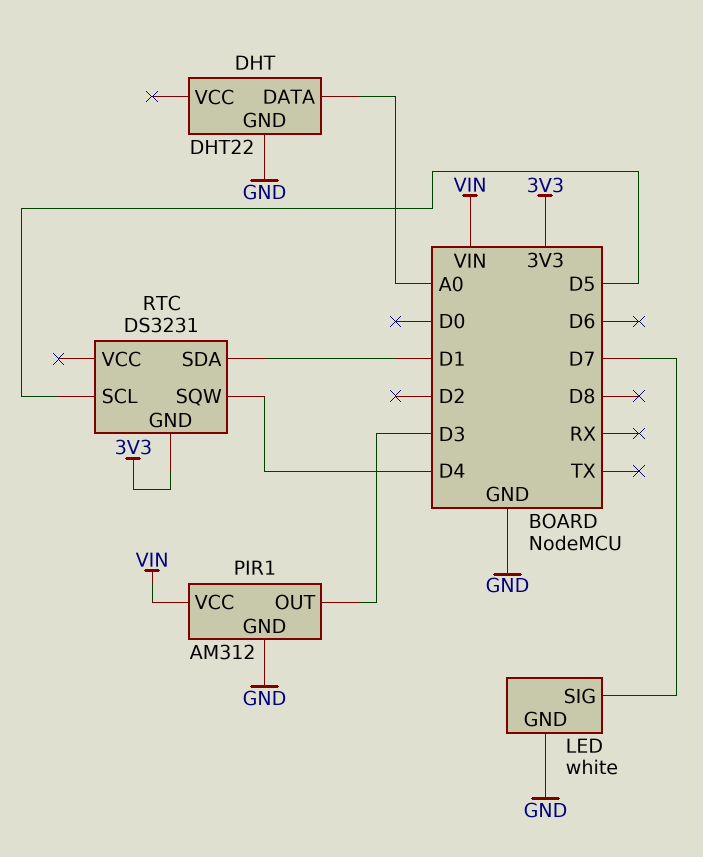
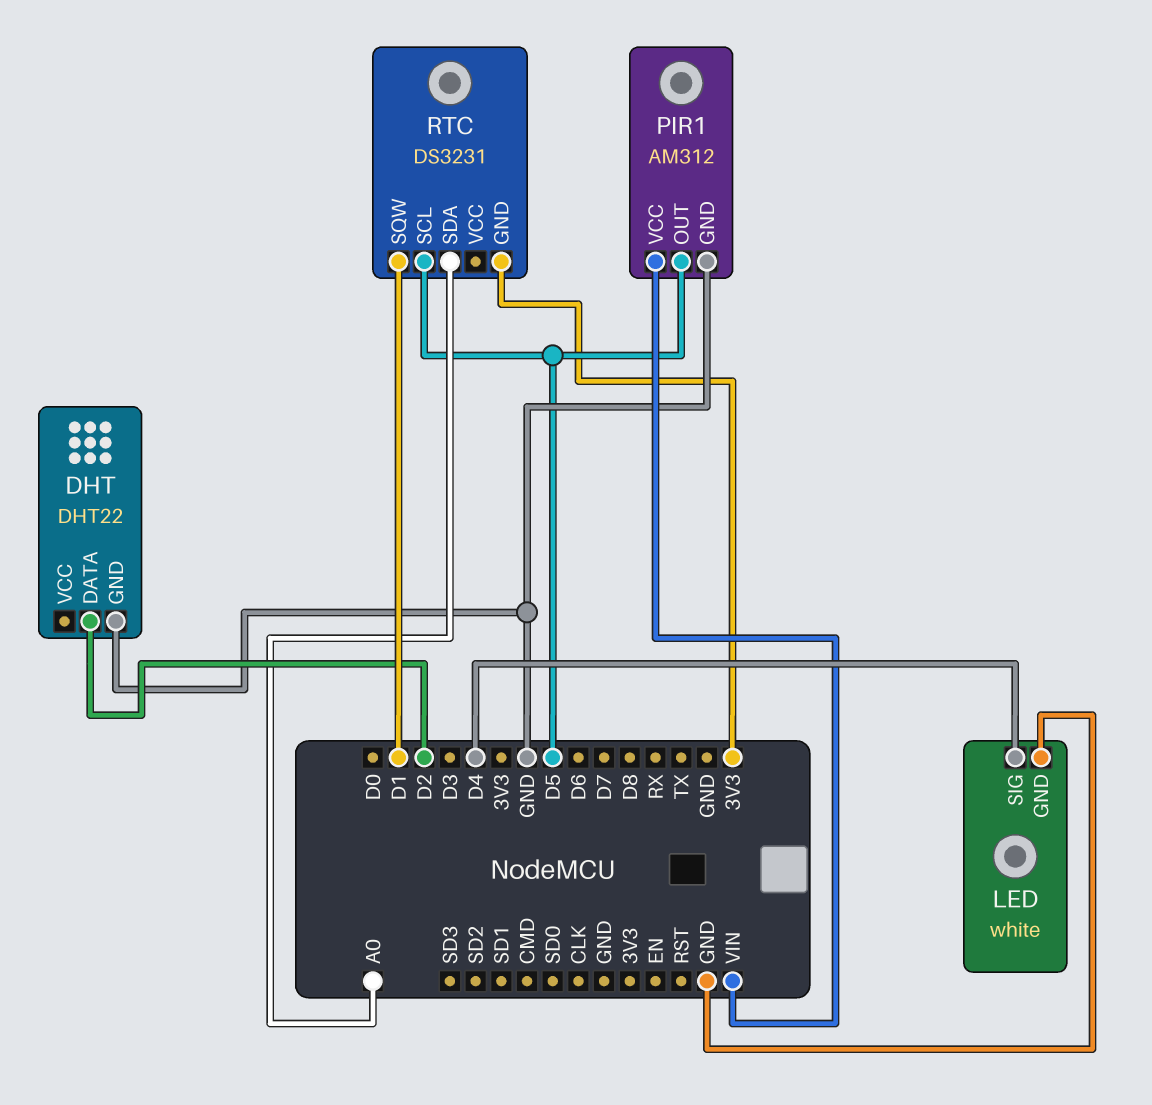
DHT pin DATA: A0 -> D2
LED pin SIG: D7 -> D4
PIR1 pin OUT: D3 -> D5
RTC pin SDA: D1 -> A0
RTC pin SQW: D4 -> D1

